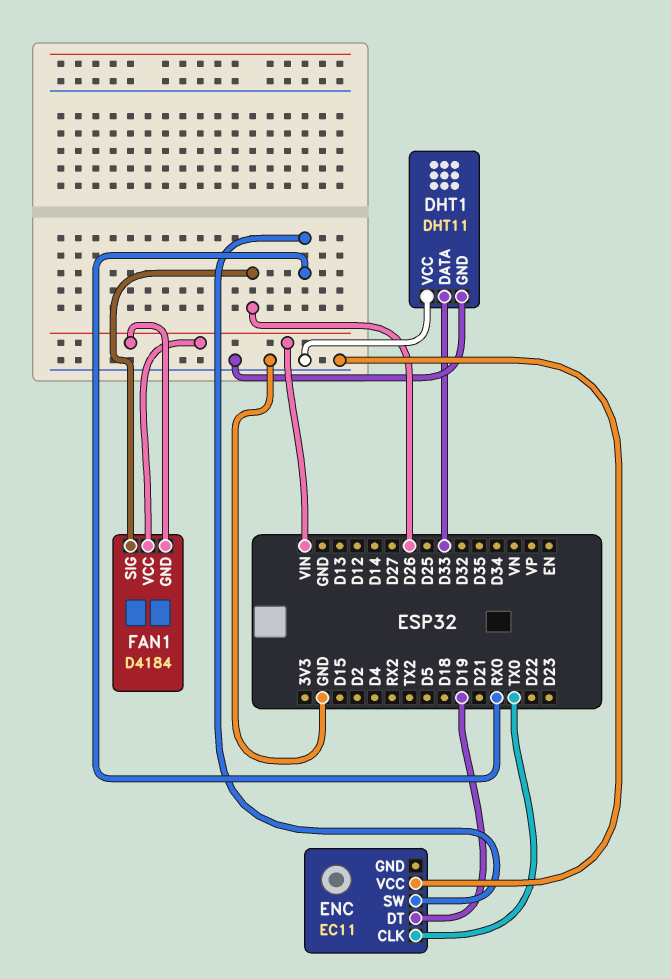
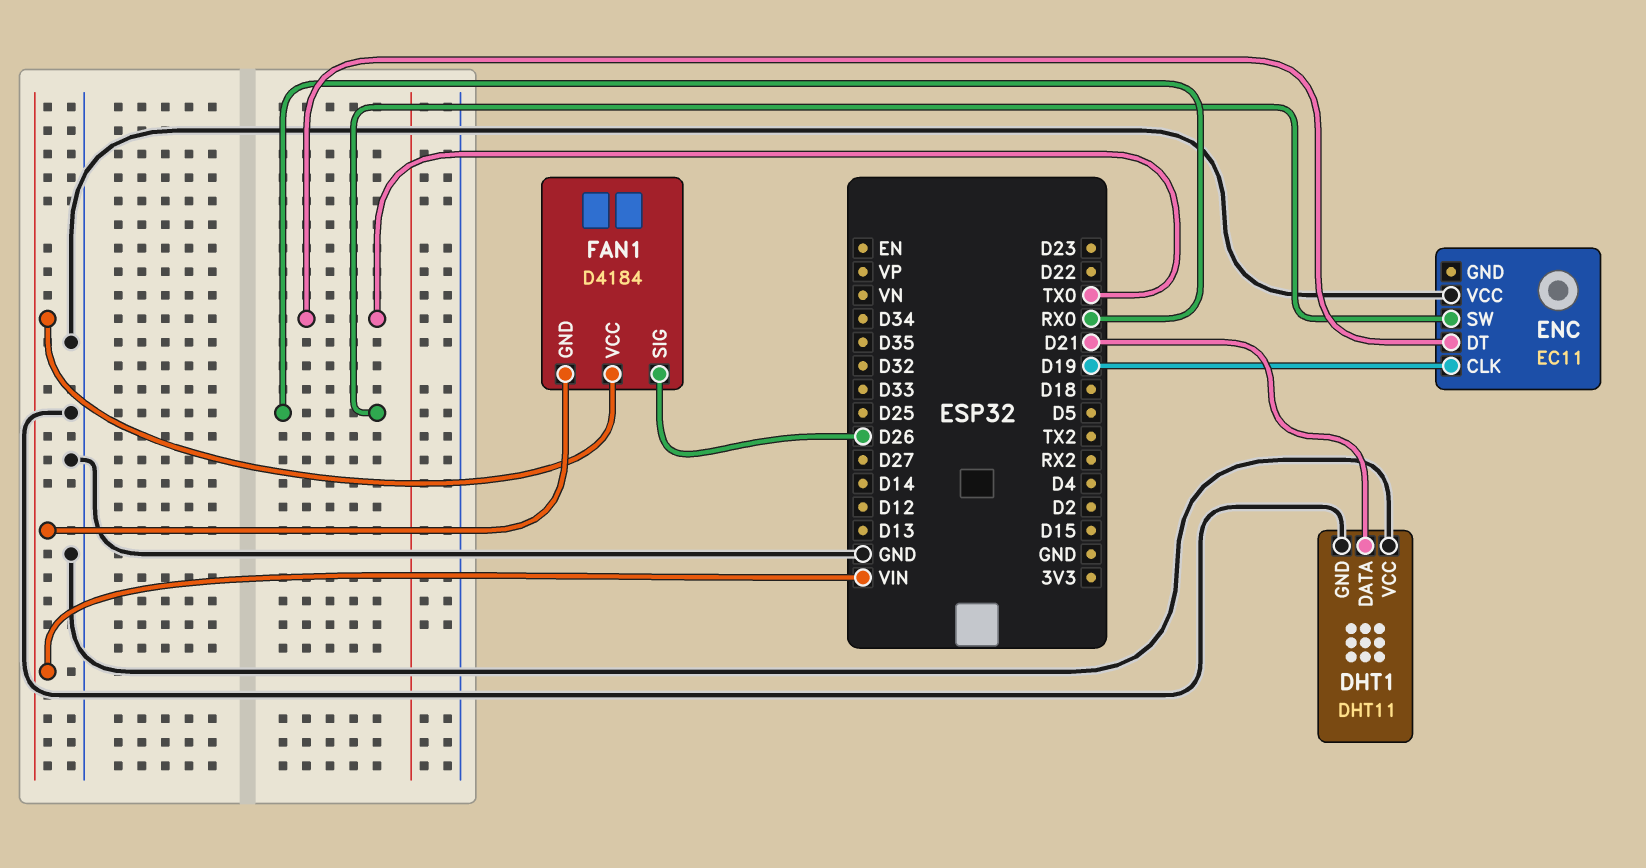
DHT1 pin DATA: D33 -> D21
ENC pin CLK: TX0 -> D19
ENC pin DT: D19 -> TX0

